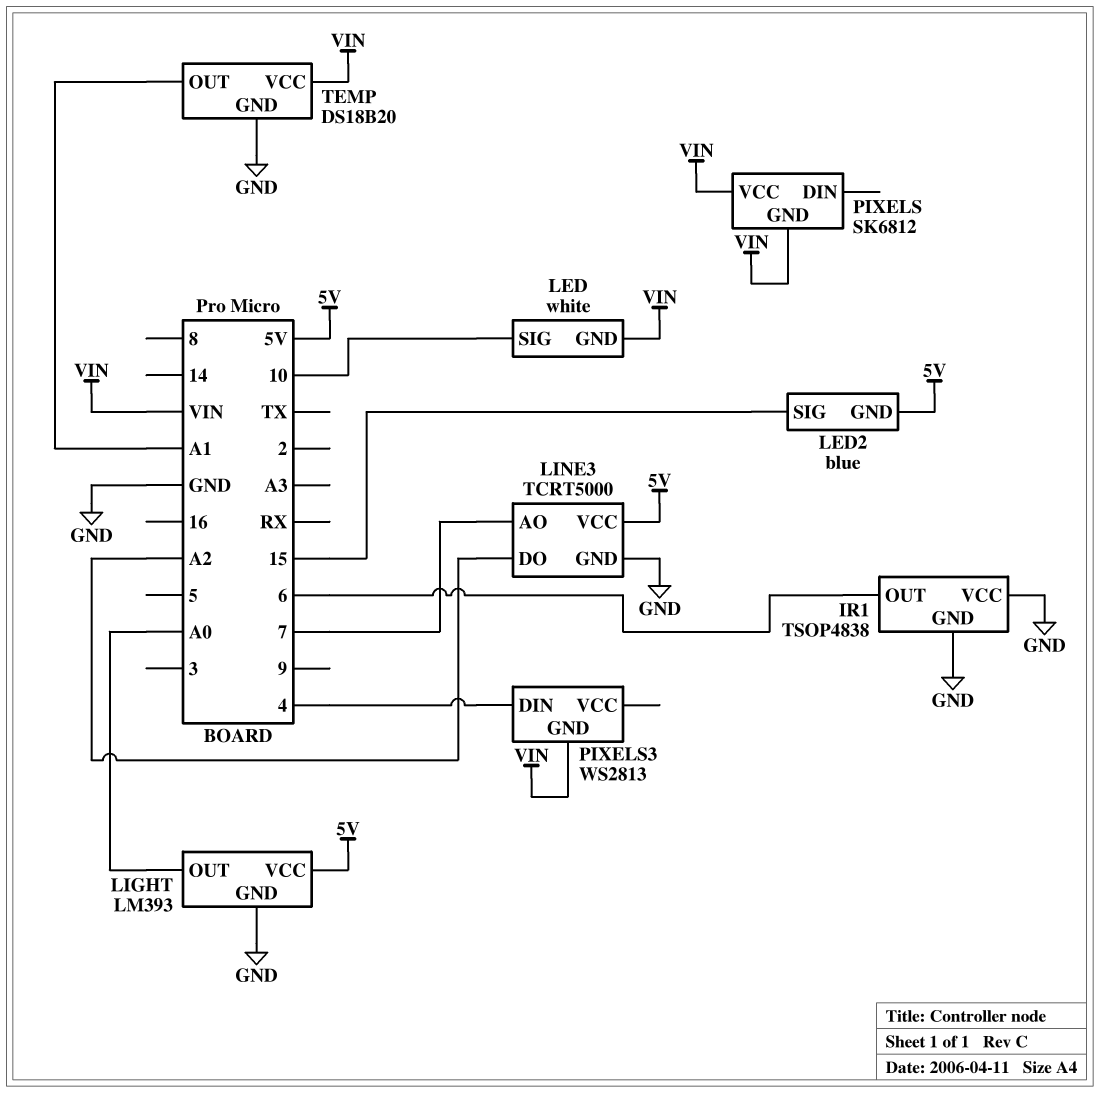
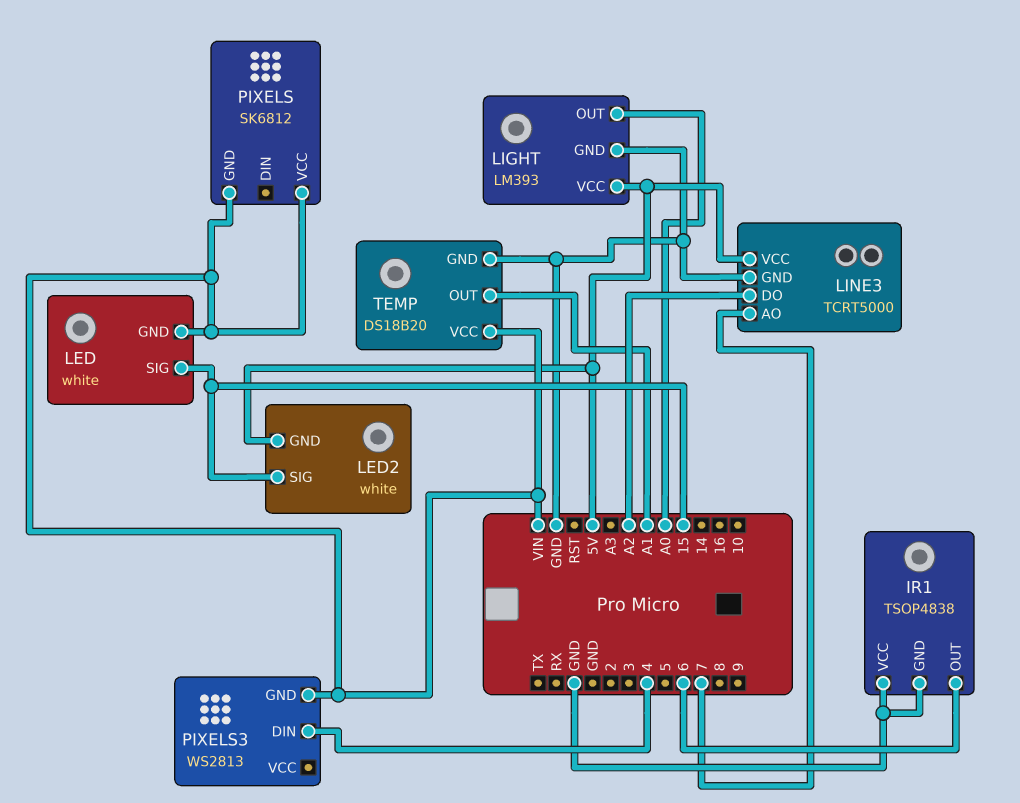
LED pin SIG: 10 -> 15
LED2: blue -> white

